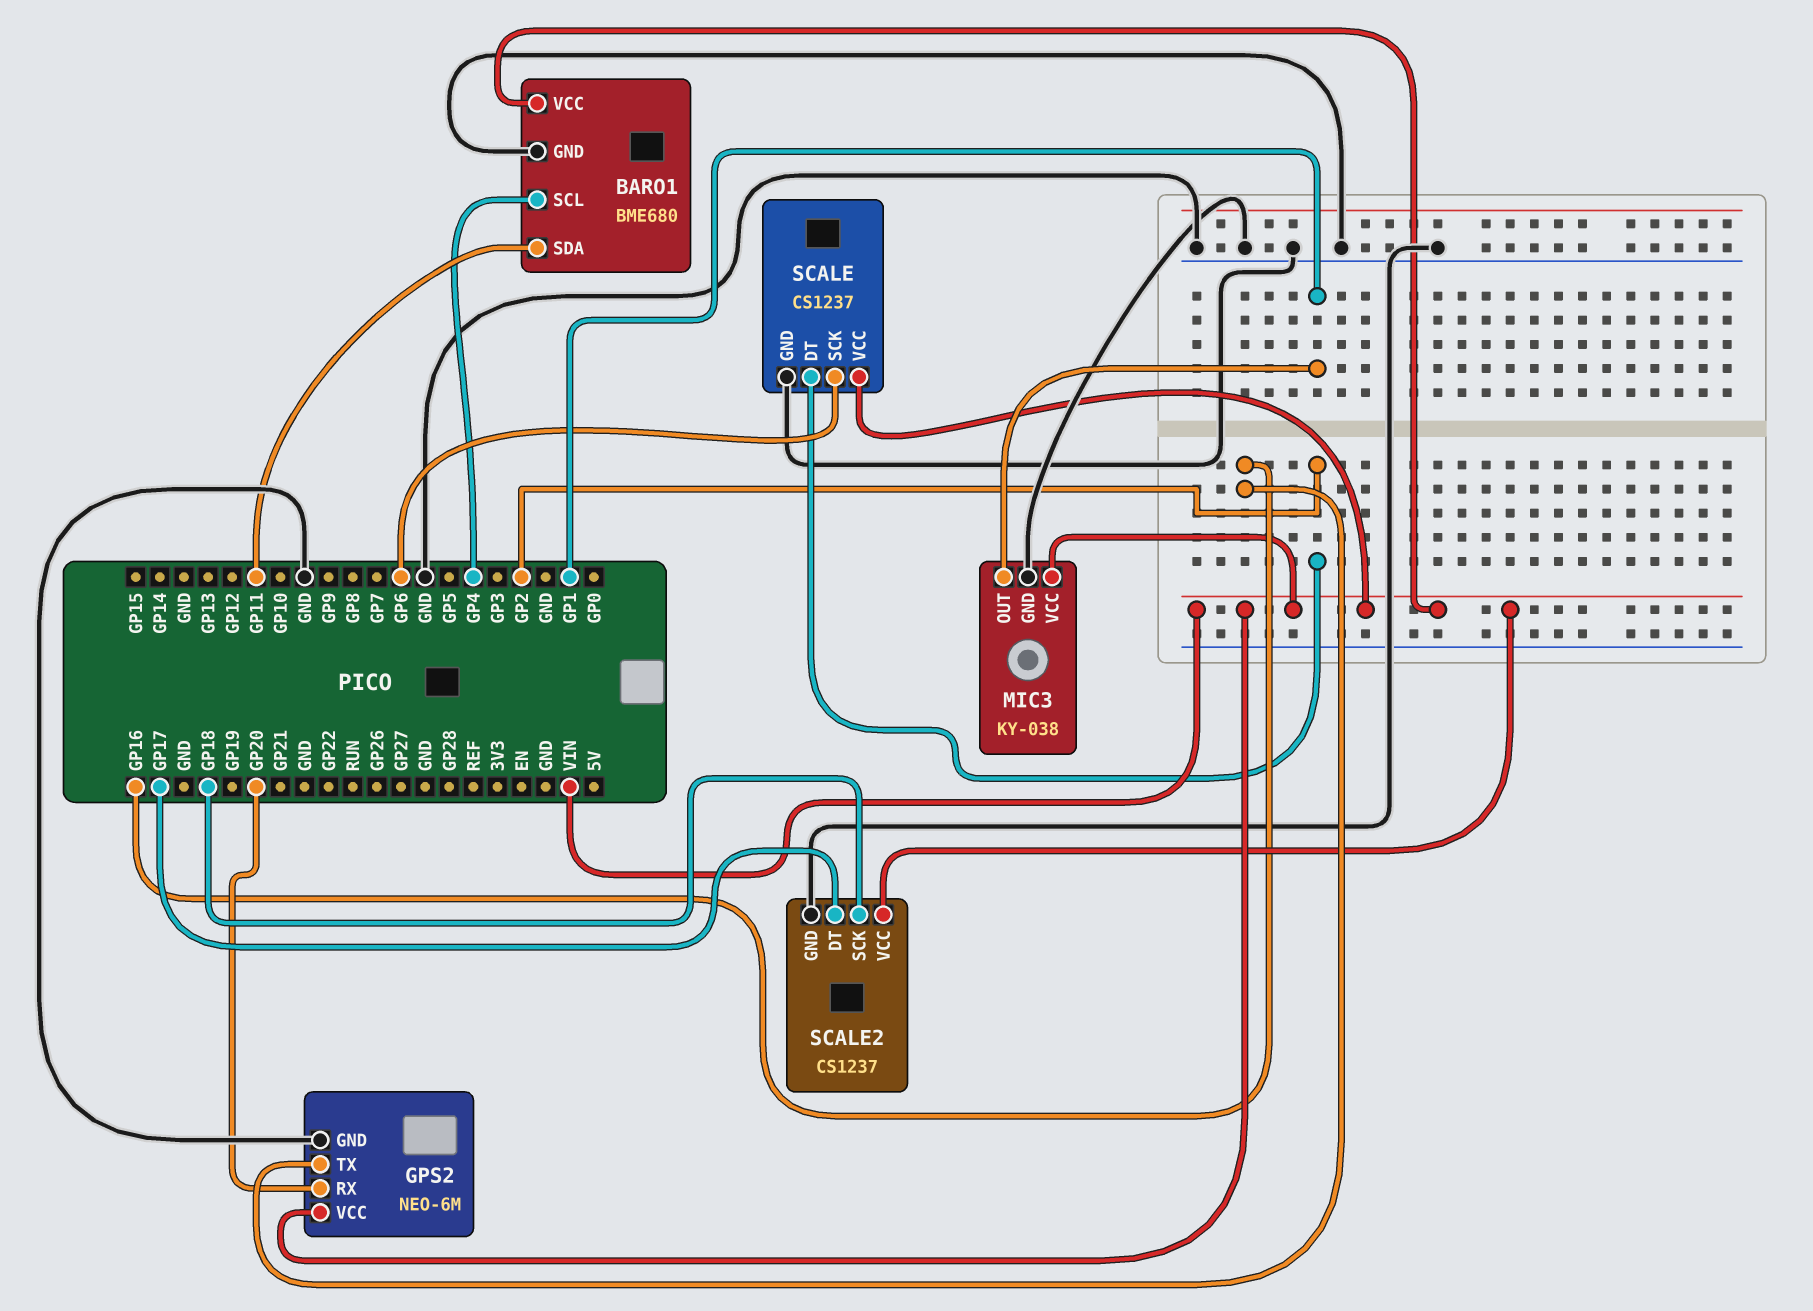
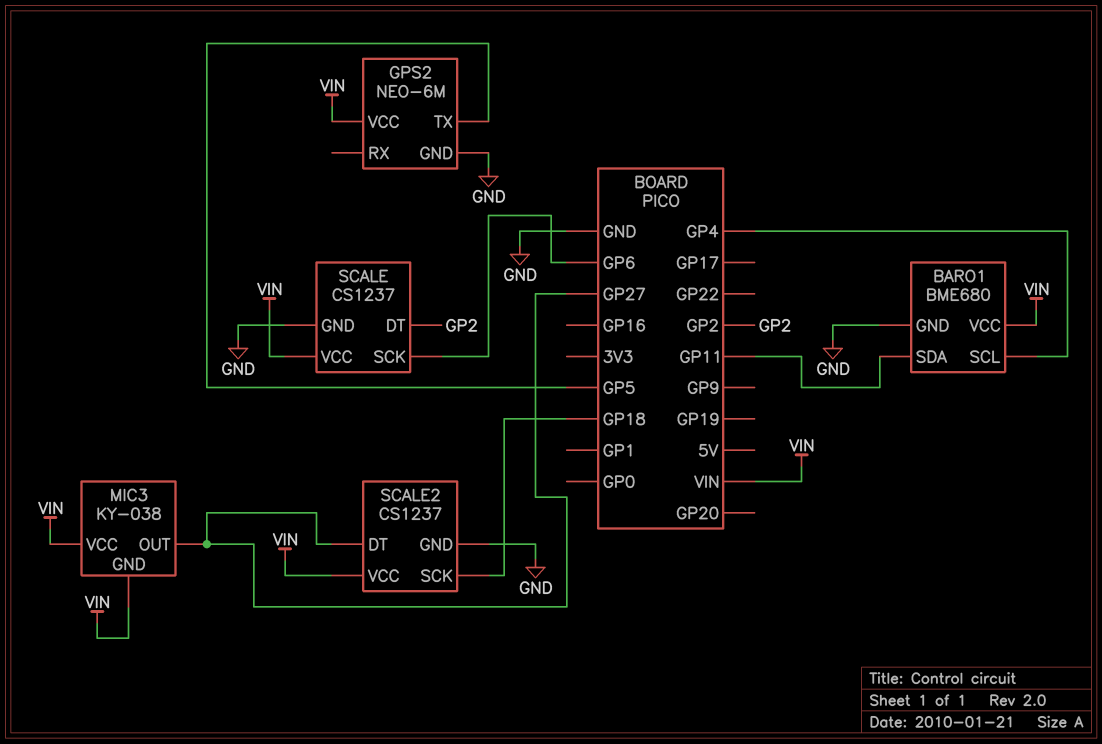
GPS2 pin RX: GP20 -> none
GPS2 pin TX: GP16 -> GP5
MIC3 pin GND: GND -> VIN
MIC3 pin OUT: GP1 -> GP27
SCALE2 pin DT: GP17 -> GP27

